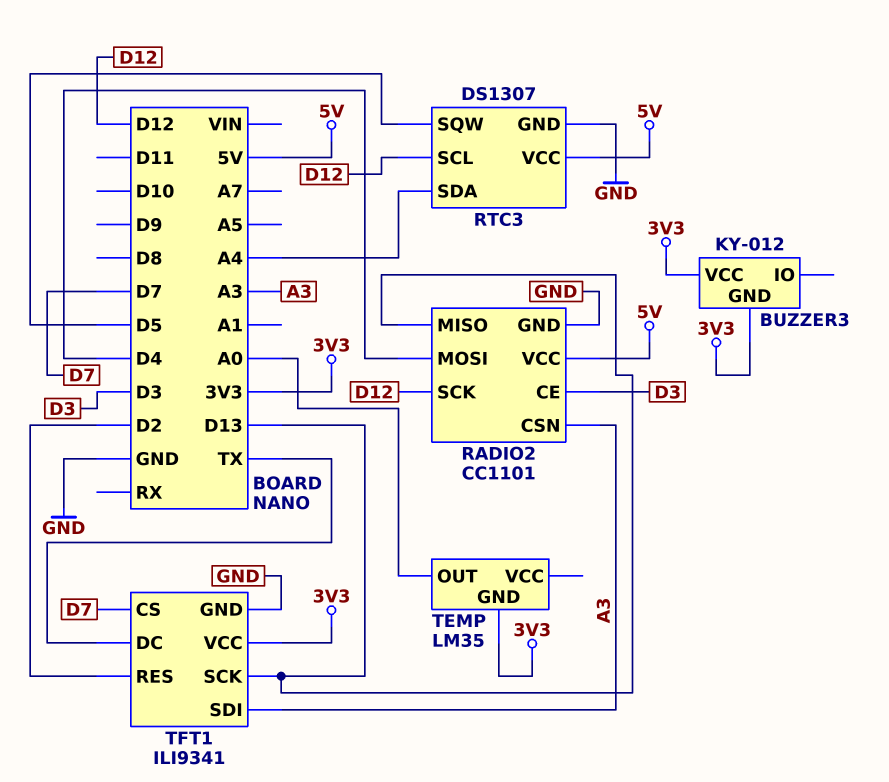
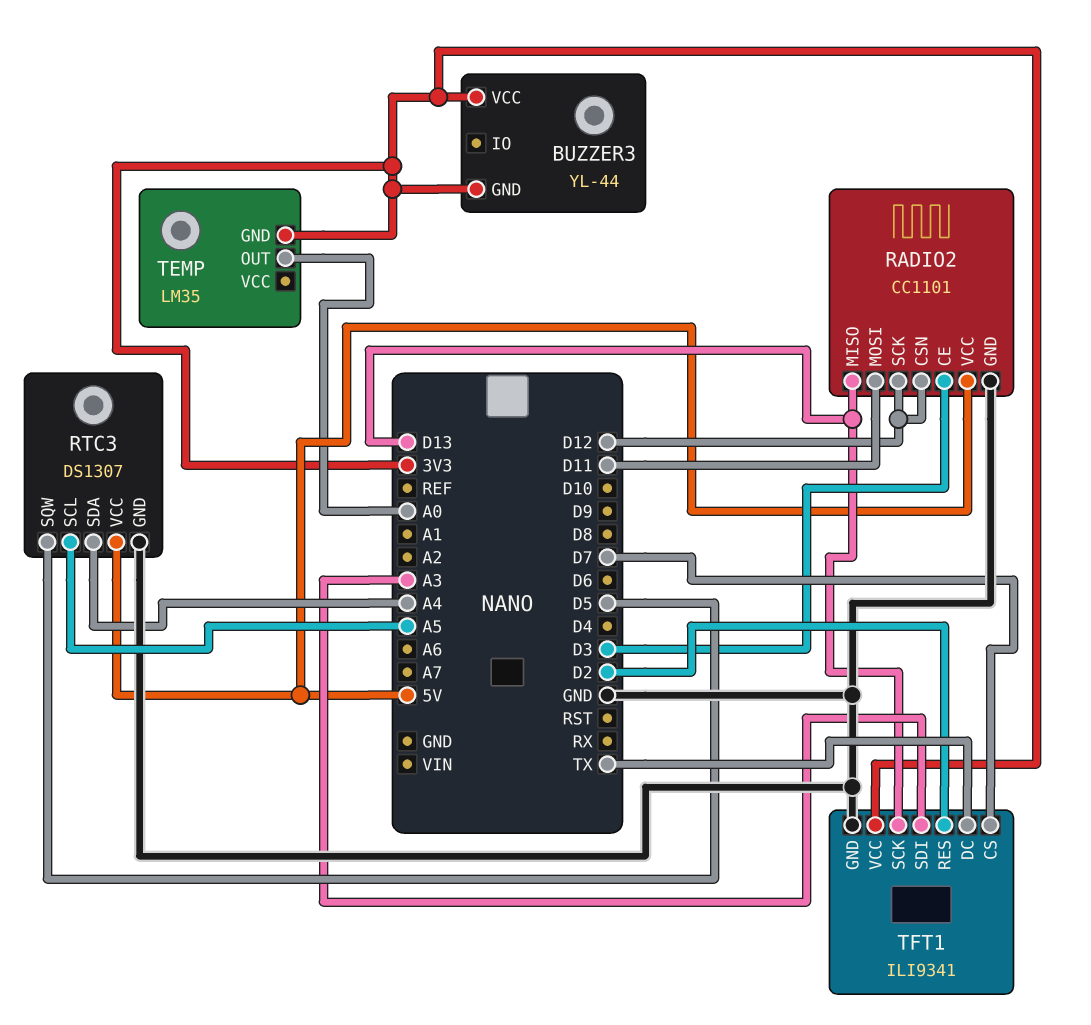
BUZZER3: KY-012 -> YL-44
RADIO2 pin CSN: A3 -> D12
RADIO2 pin MOSI: D4 -> D11
RTC3 pin SCL: D12 -> A5

